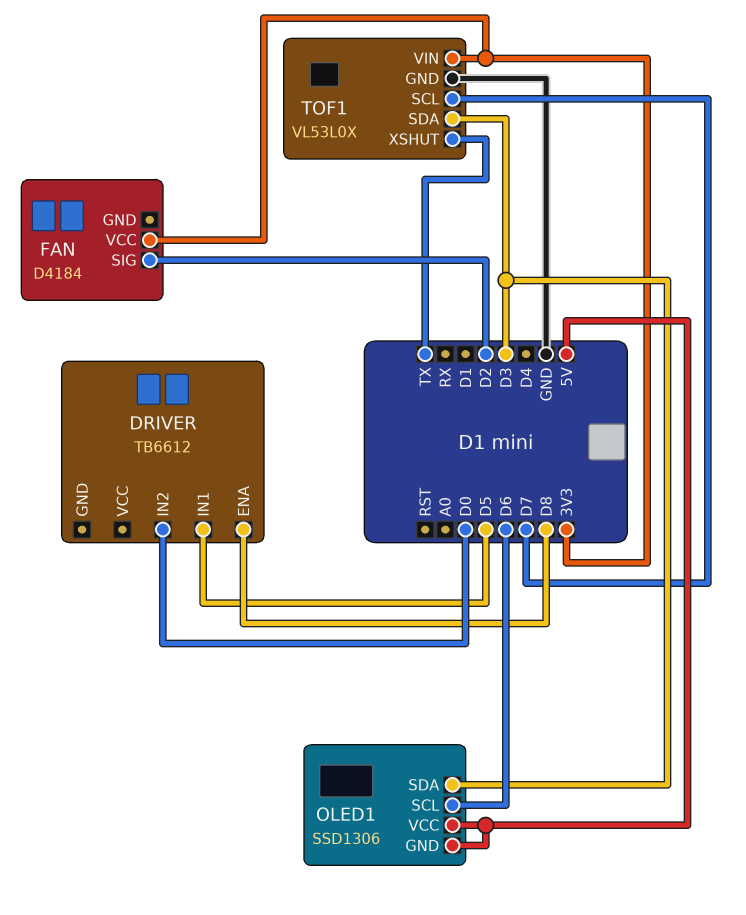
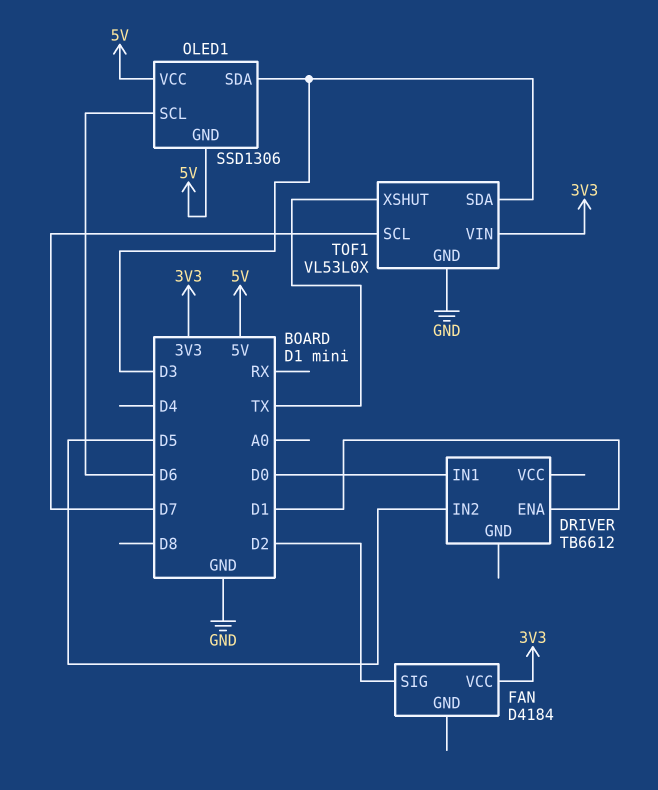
DRIVER pin ENA: D8 -> D1
DRIVER pin IN1: D5 -> D0
DRIVER pin IN2: D0 -> D5

